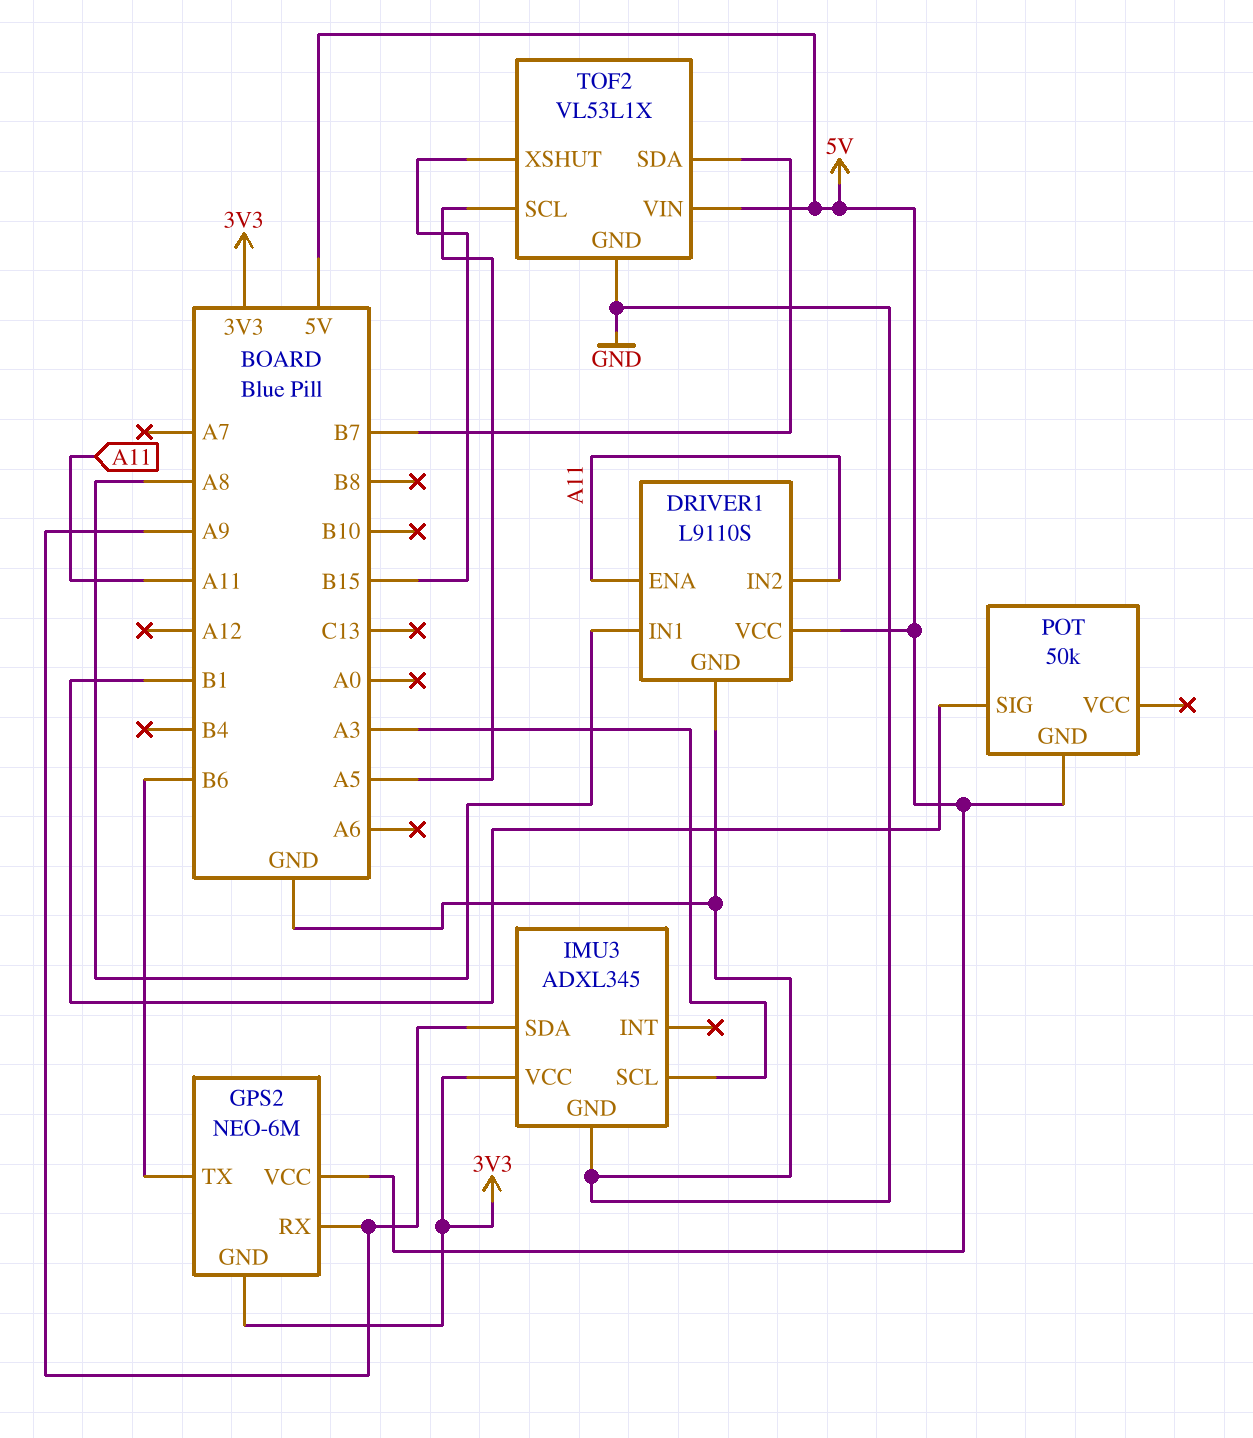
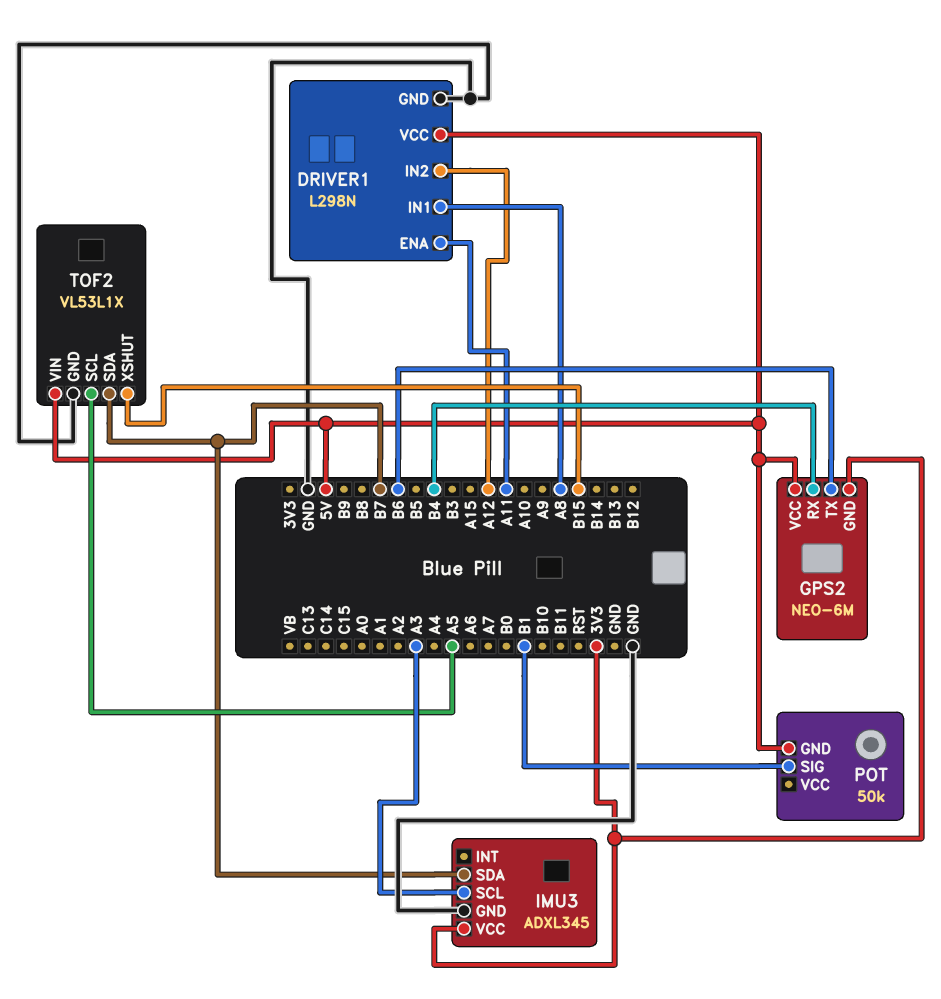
DRIVER1: L9110S -> L298N
DRIVER1 pin IN2: A11 -> A12
GPS2 pin RX: A9 -> B4
IMU3 pin SDA: A9 -> B7

